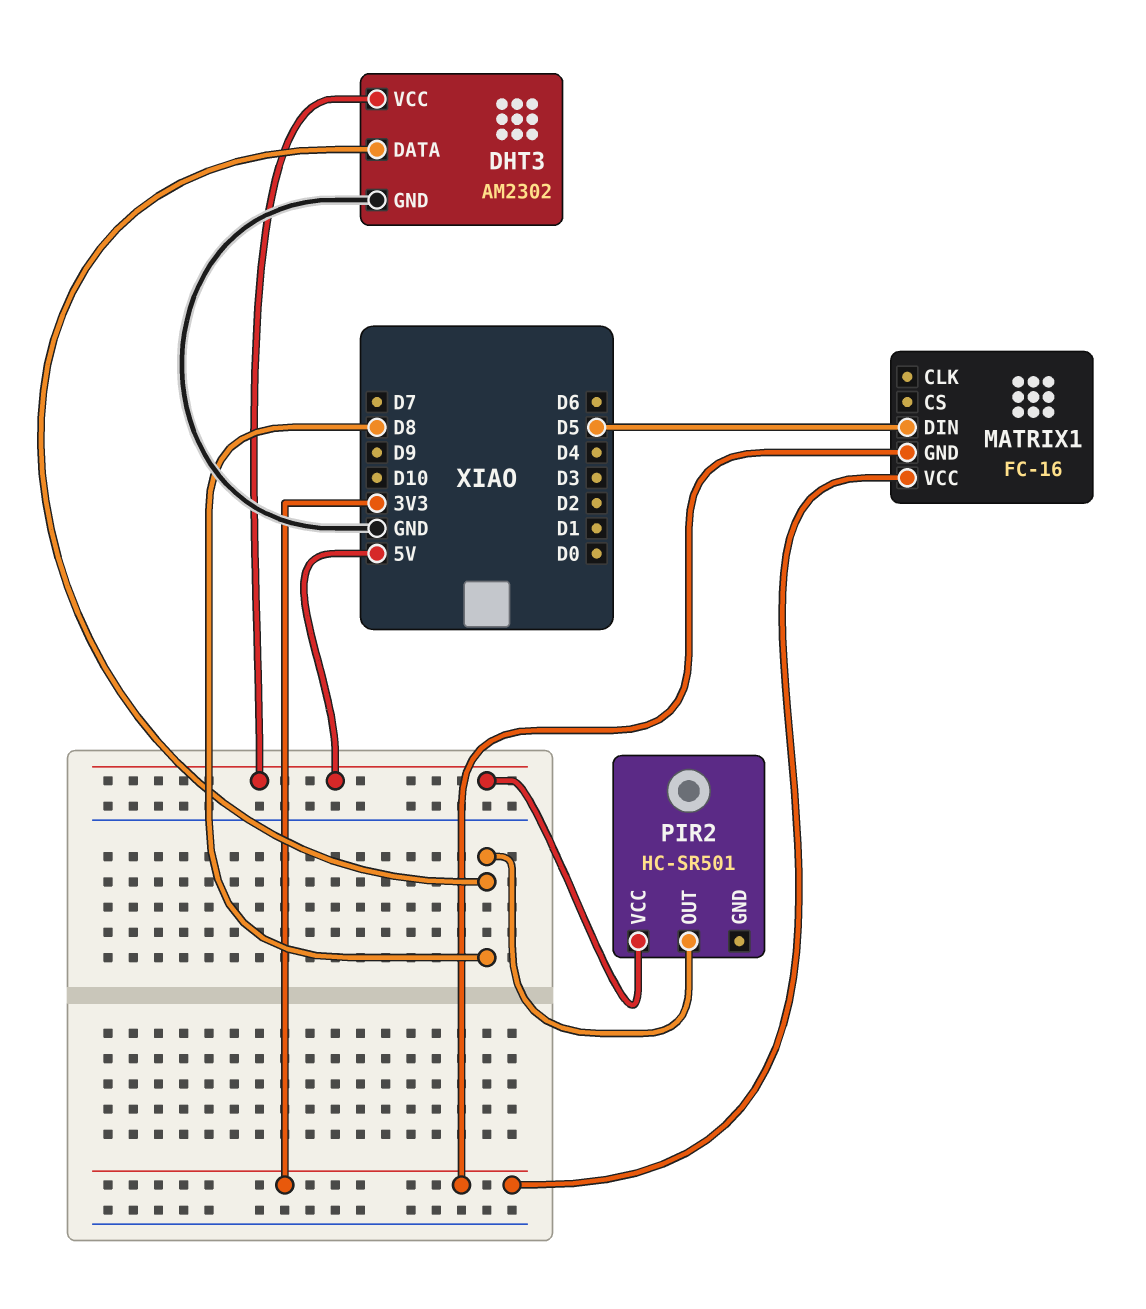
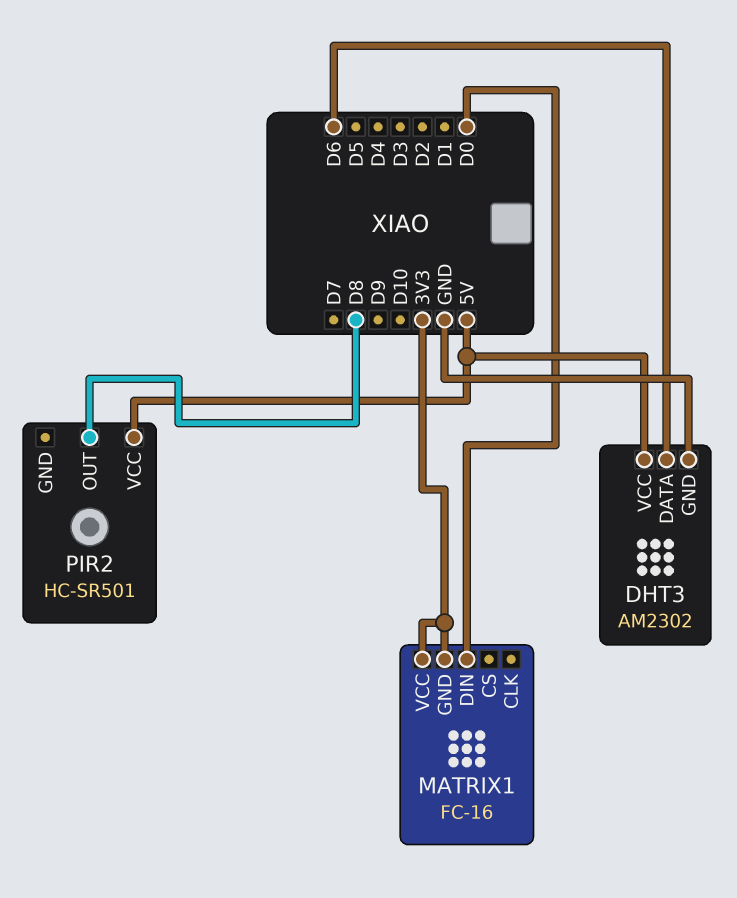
DHT3 pin DATA: D8 -> D6
MATRIX1 pin DIN: D5 -> D0

